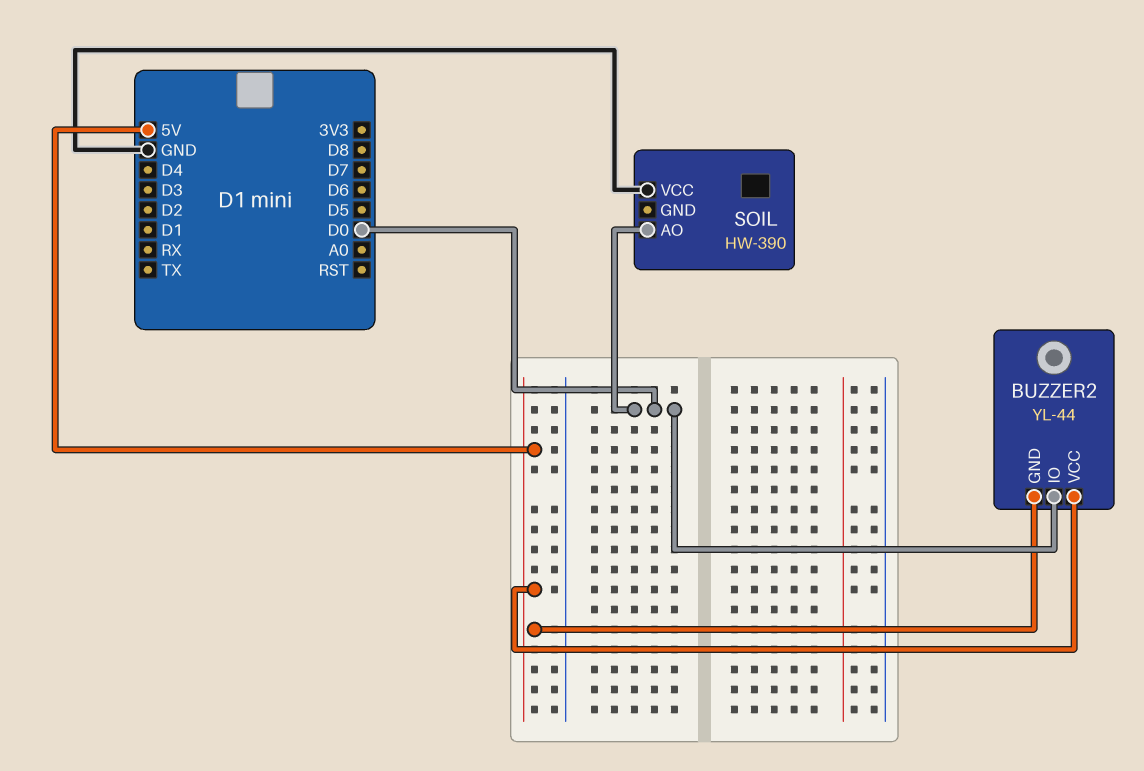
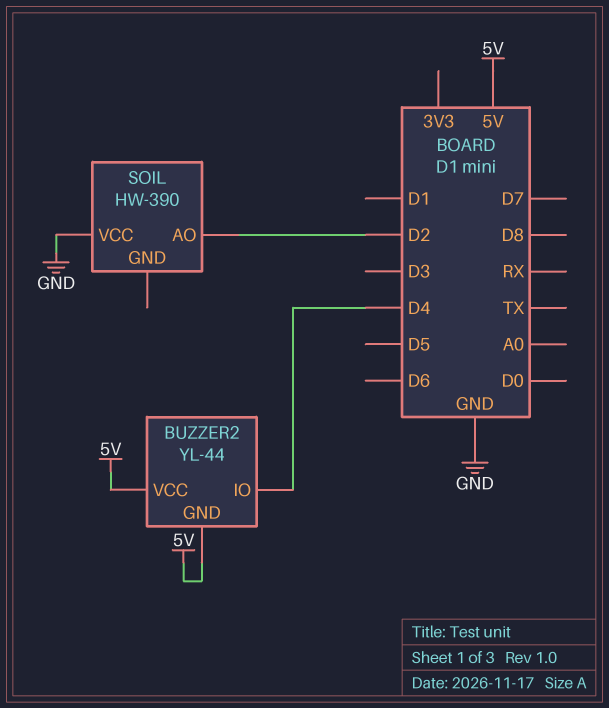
BUZZER2 pin IO: D0 -> D4
SOIL pin AO: D0 -> D2

